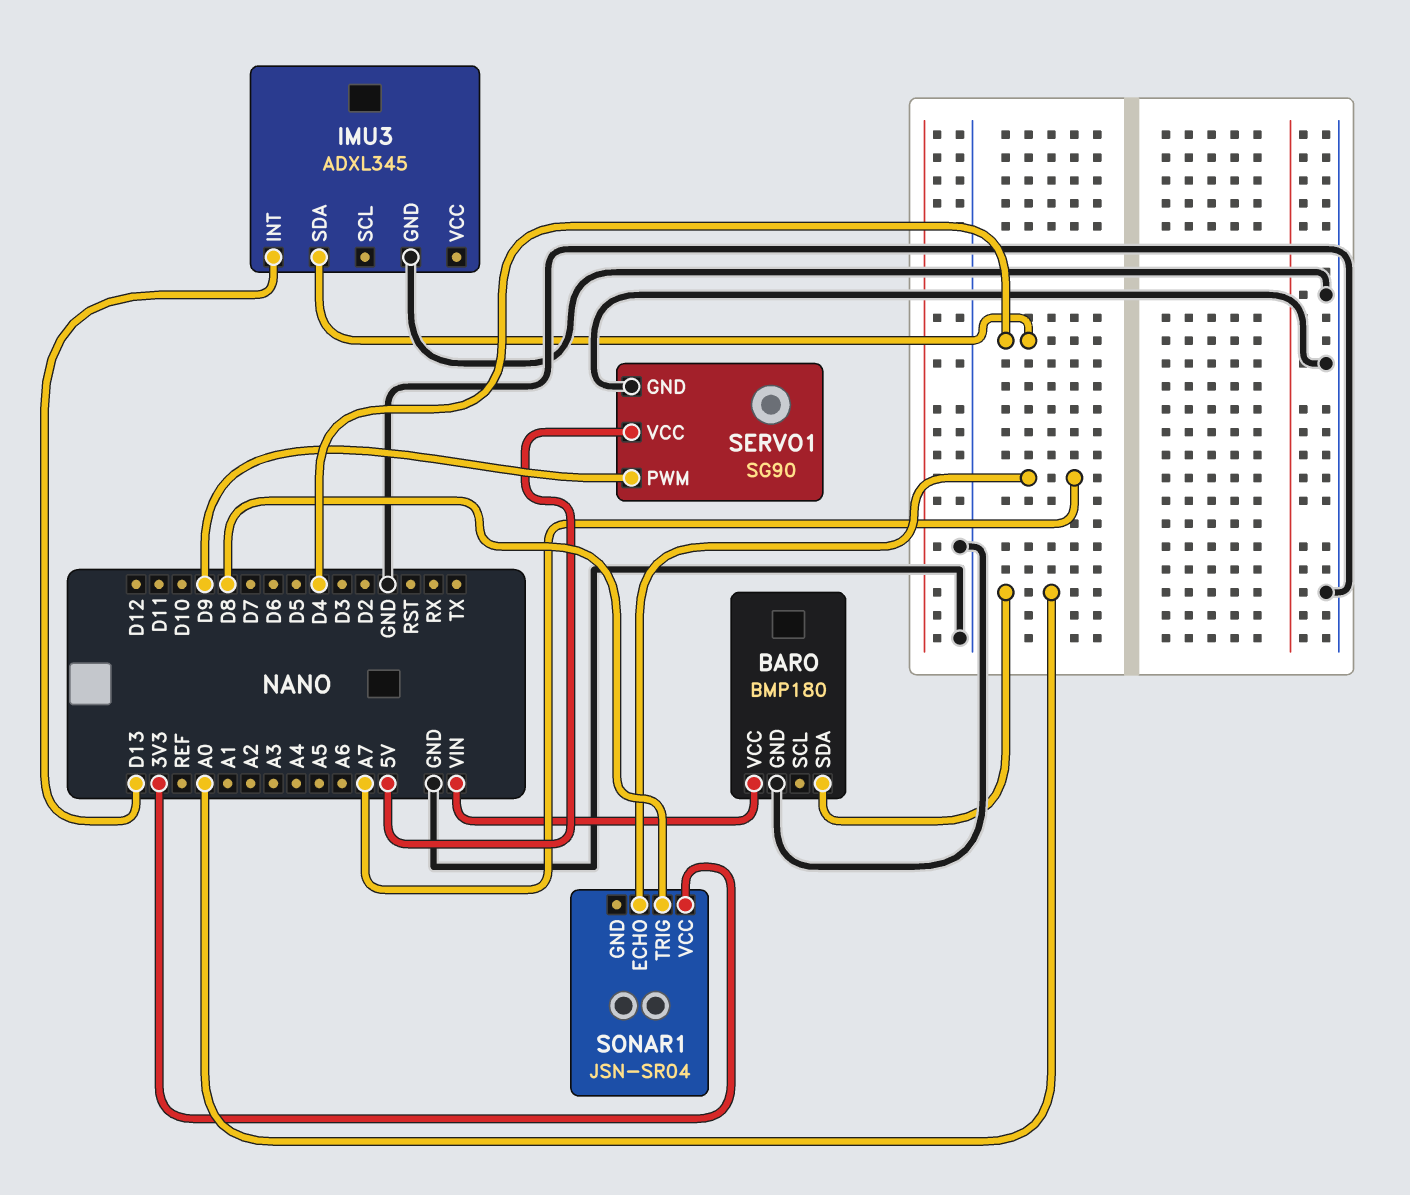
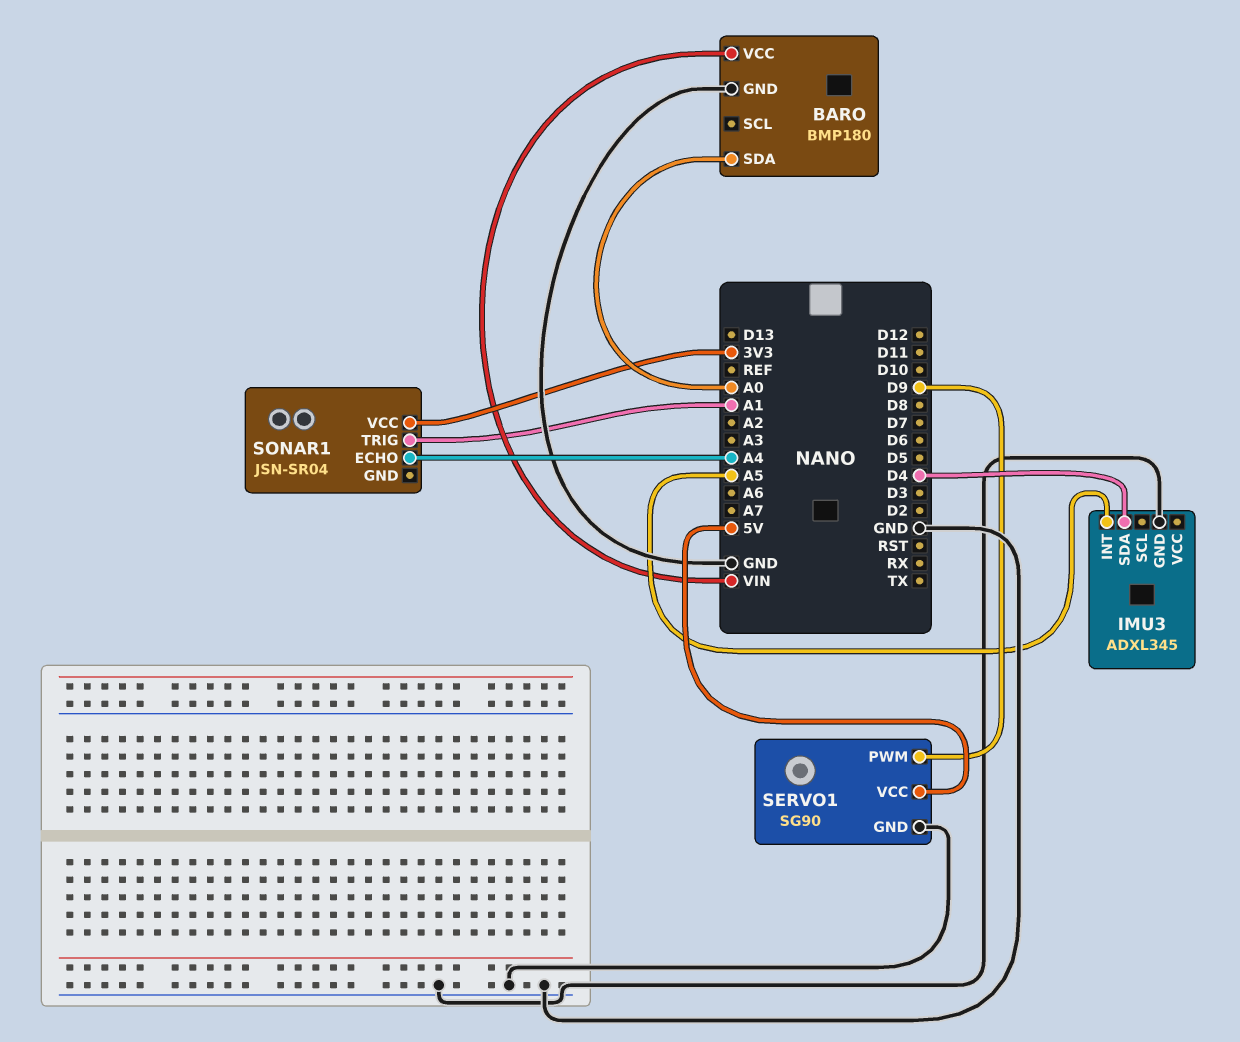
IMU3 pin INT: D13 -> A5
SONAR1 pin ECHO: A7 -> A4
SONAR1 pin TRIG: D8 -> A1

